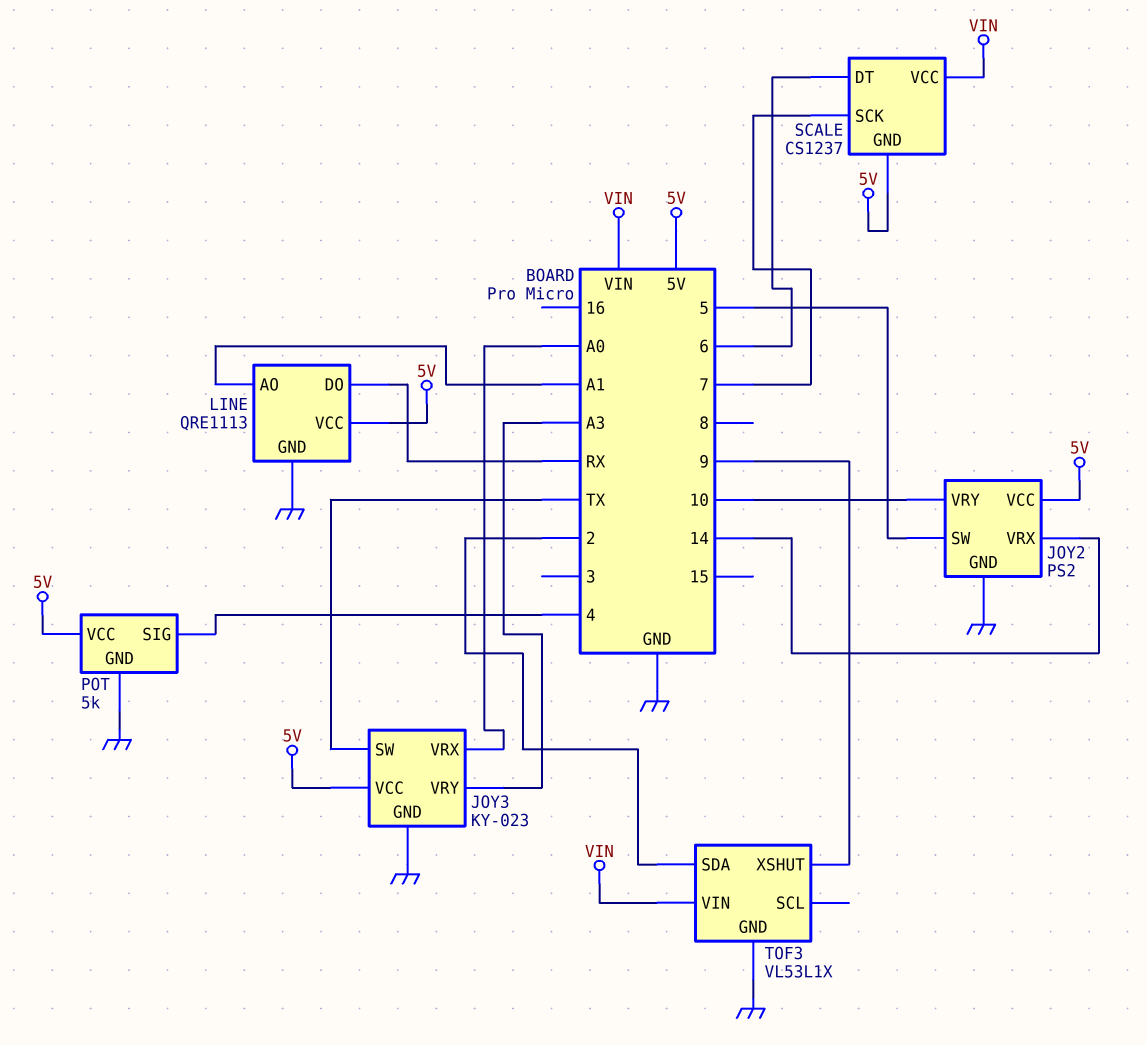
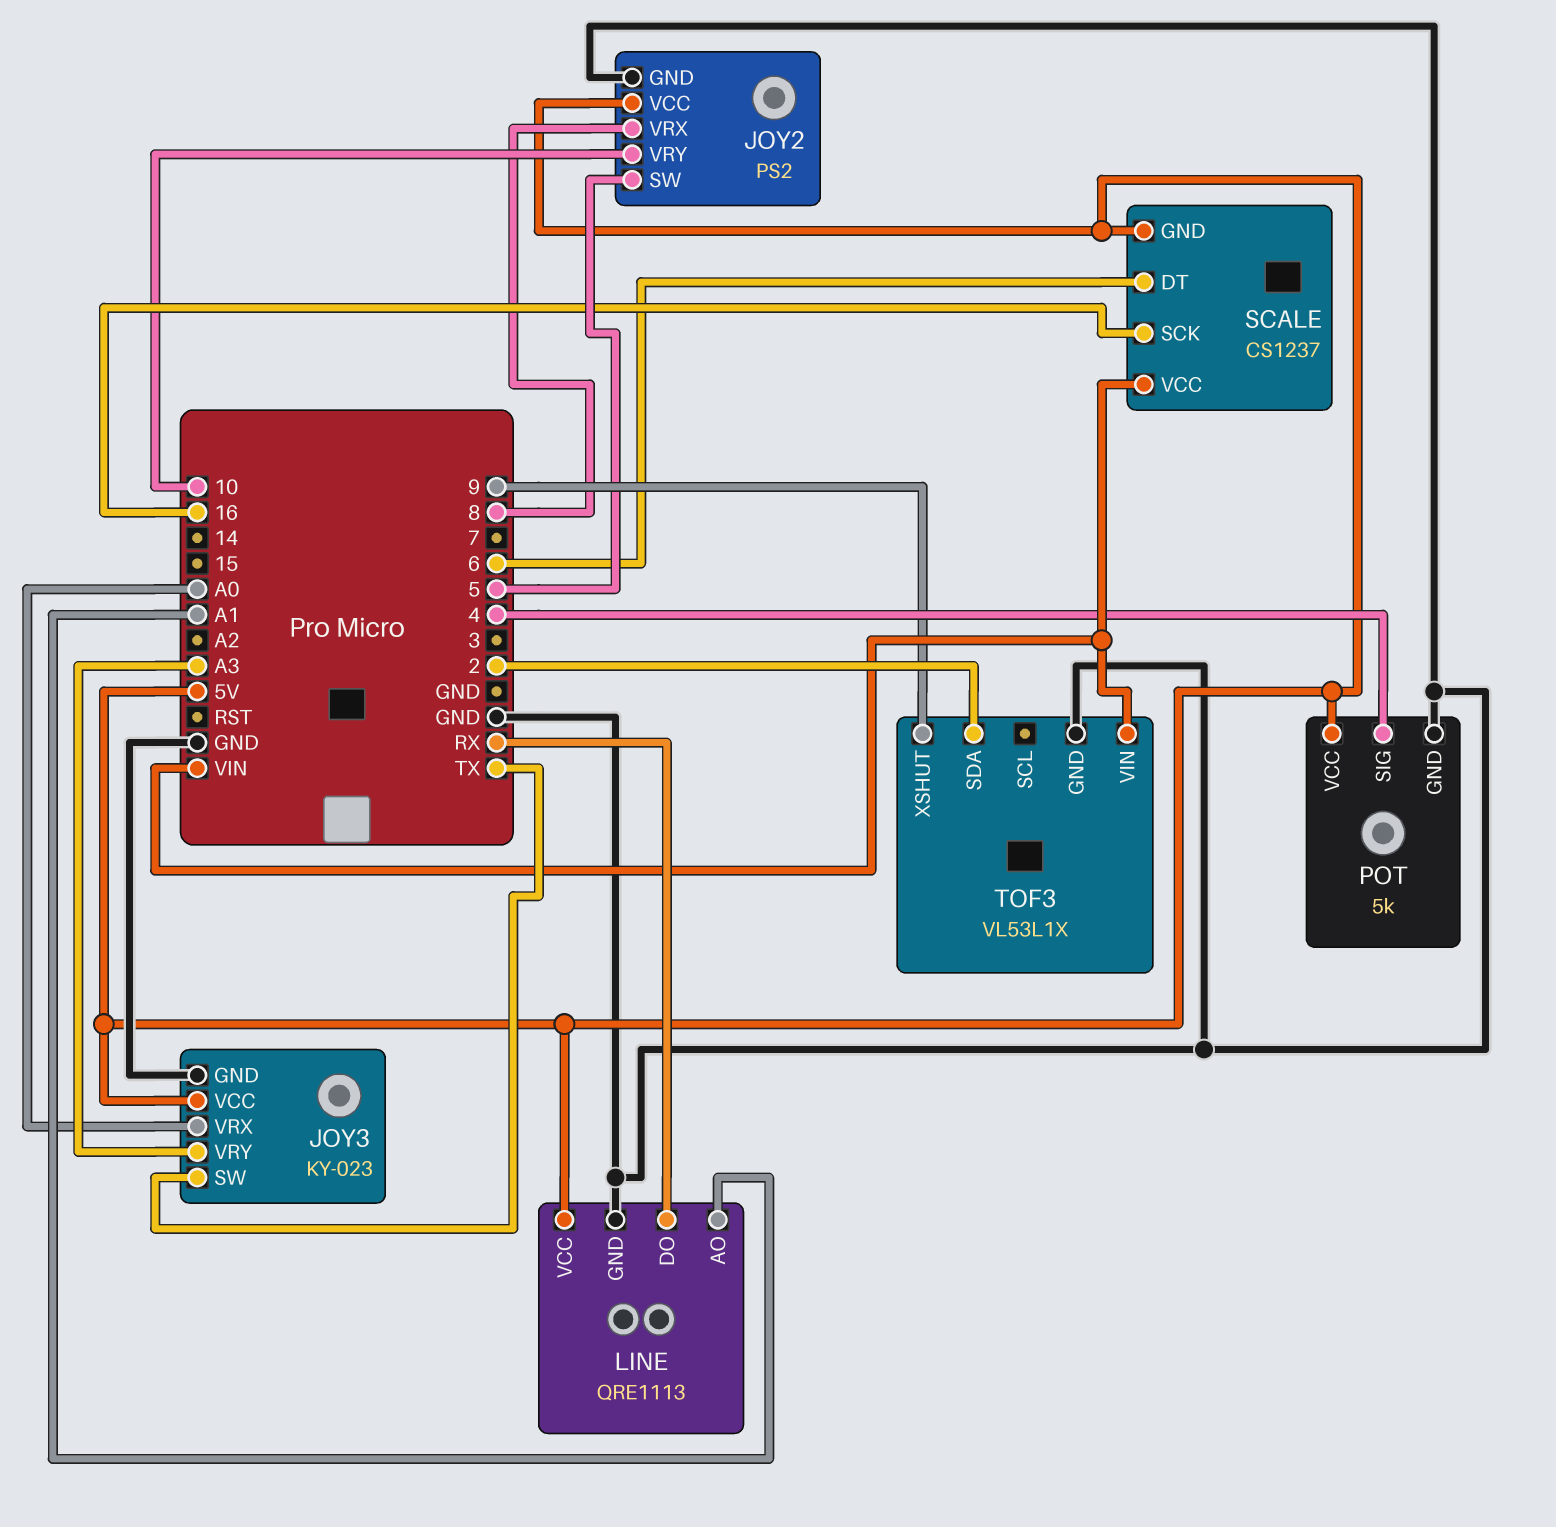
JOY2 pin VRX: 14 -> 8
SCALE pin SCK: 7 -> 16

